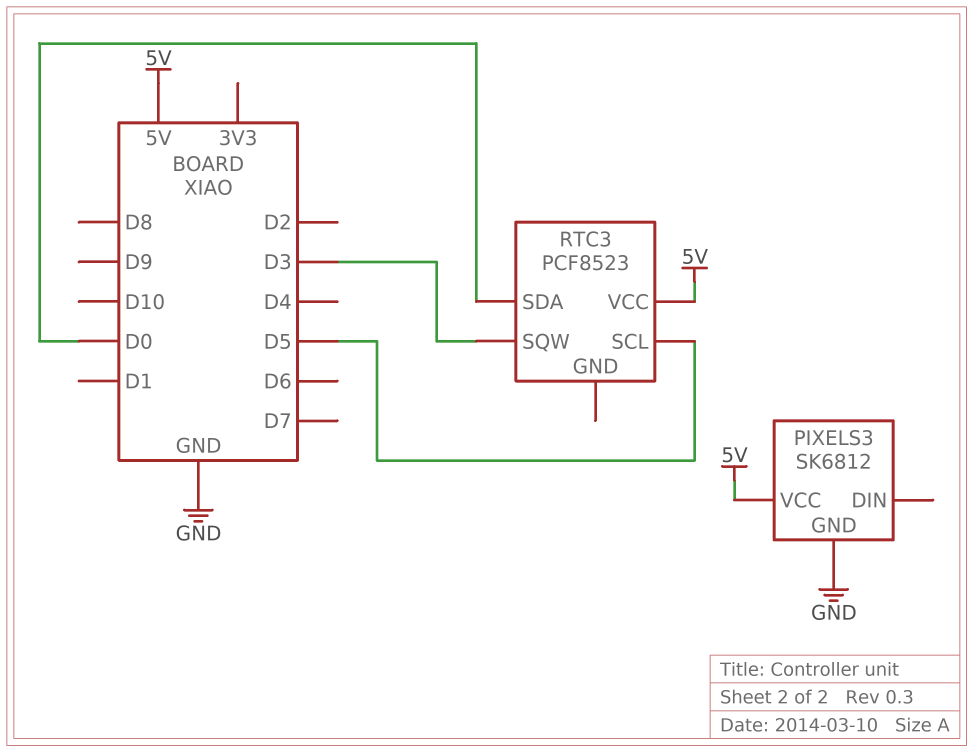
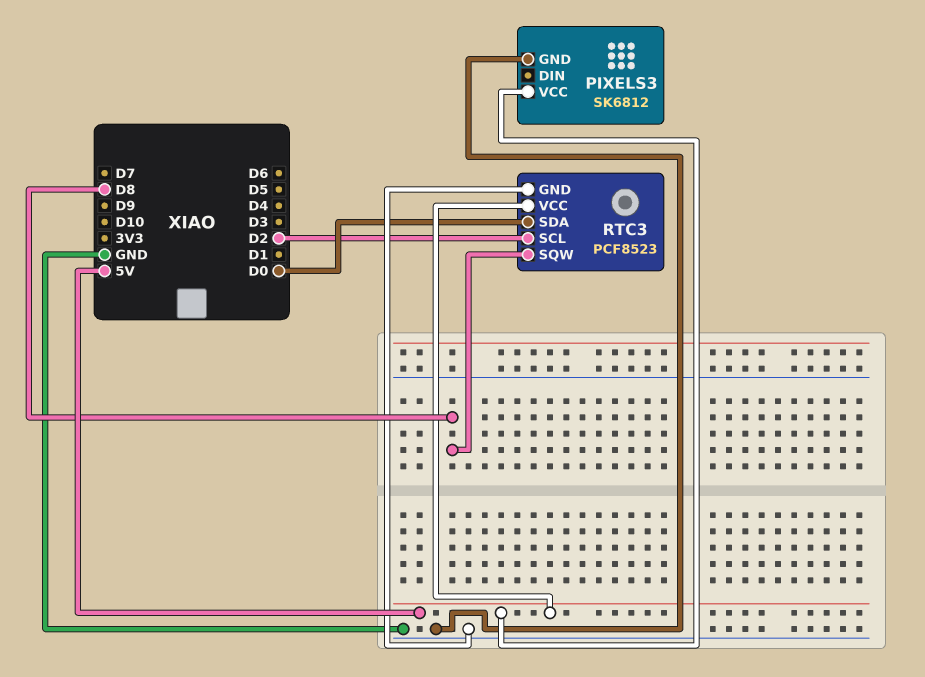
RTC3 pin GND: none -> GND
RTC3 pin SCL: D5 -> D2
RTC3 pin SQW: D3 -> D8

